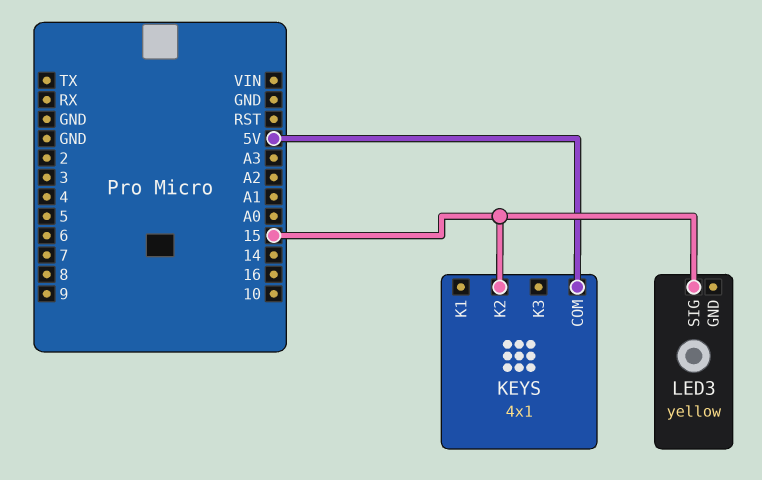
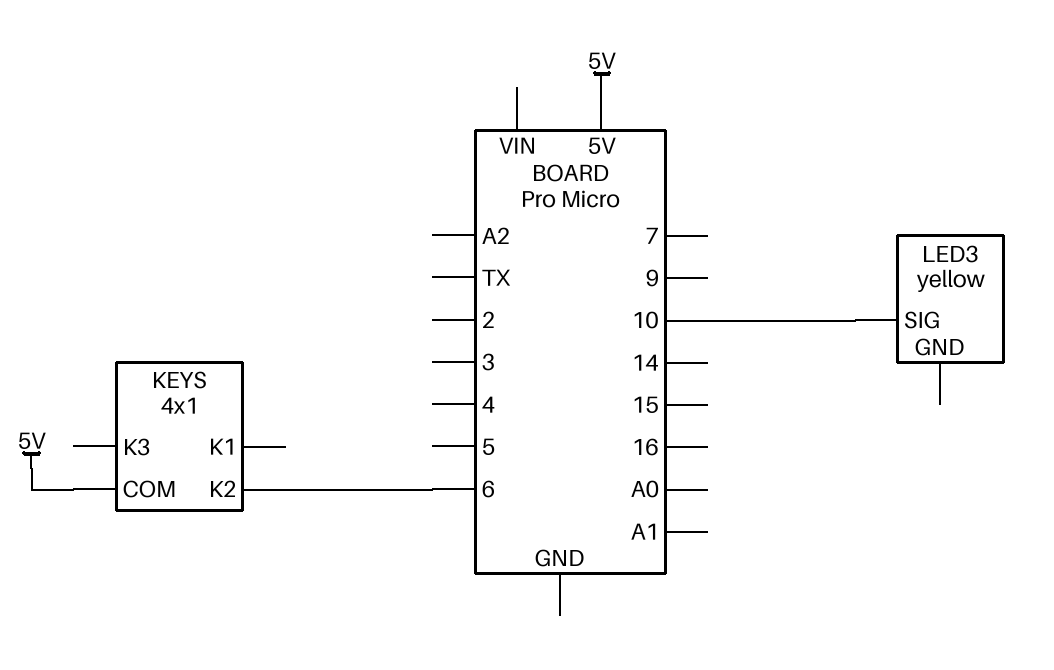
KEYS pin K2: 15 -> 6
LED3 pin SIG: 15 -> 10

